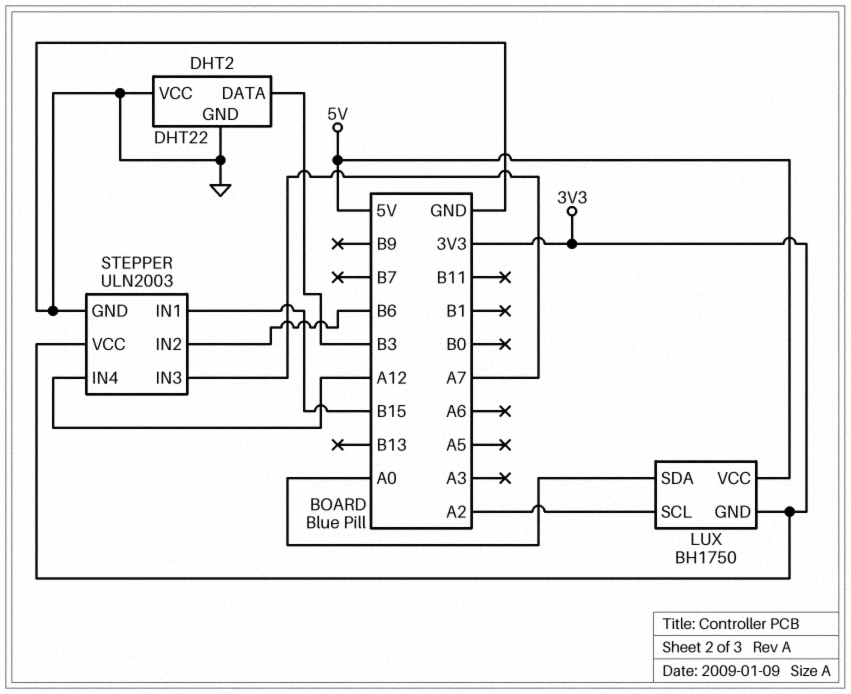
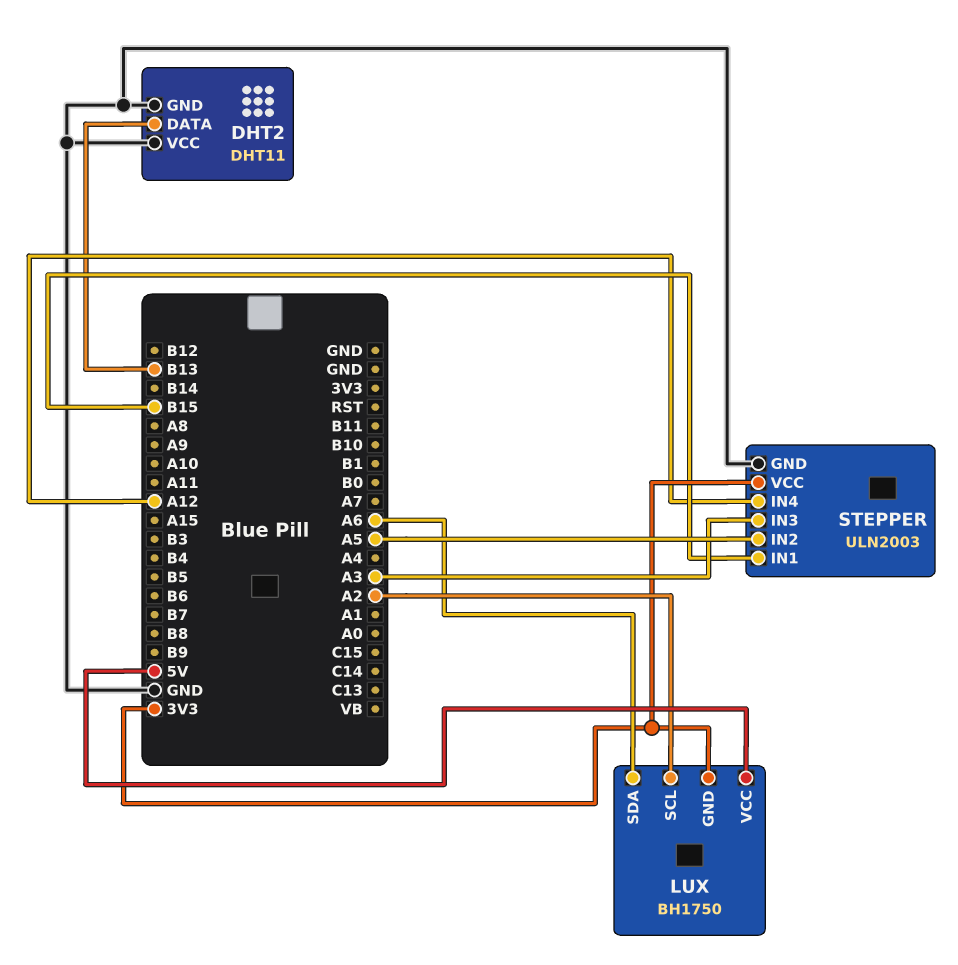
DHT2: DHT22 -> DHT11
DHT2 pin DATA: B3 -> B13
LUX pin SDA: A0 -> A6
STEPPER pin IN2: B6 -> A5
STEPPER pin IN3: A7 -> A3

